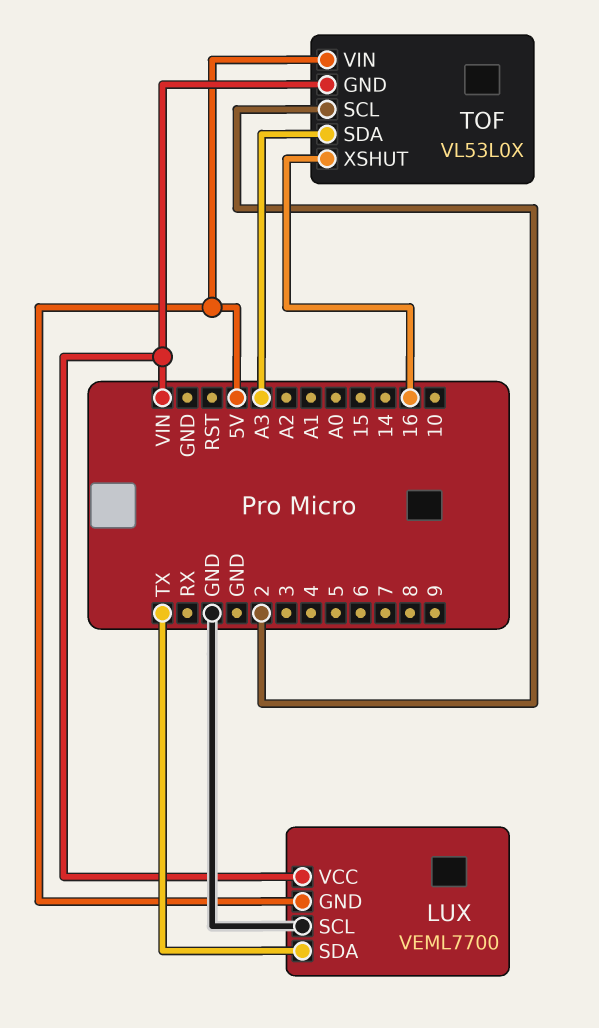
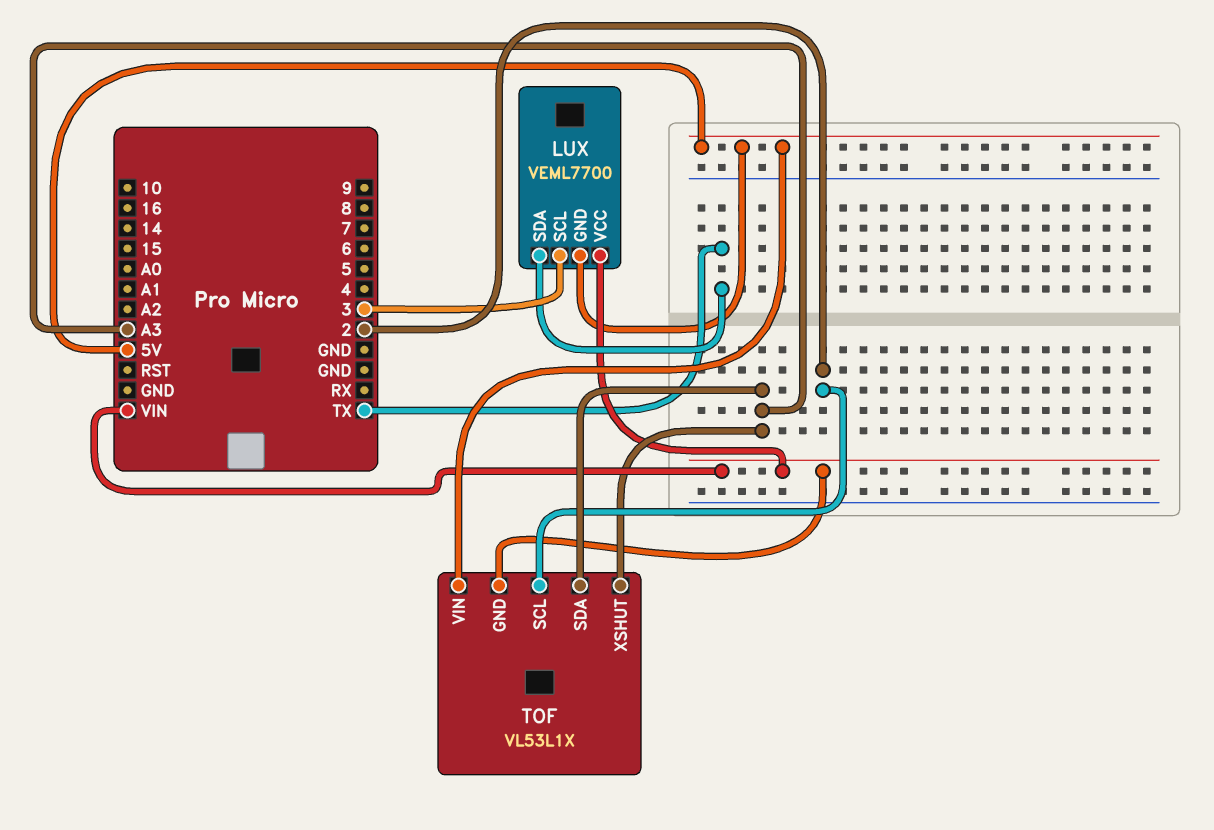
LUX pin SCL: GND -> 3
TOF: VL53L0X -> VL53L1X
TOF pin XSHUT: 16 -> A3

